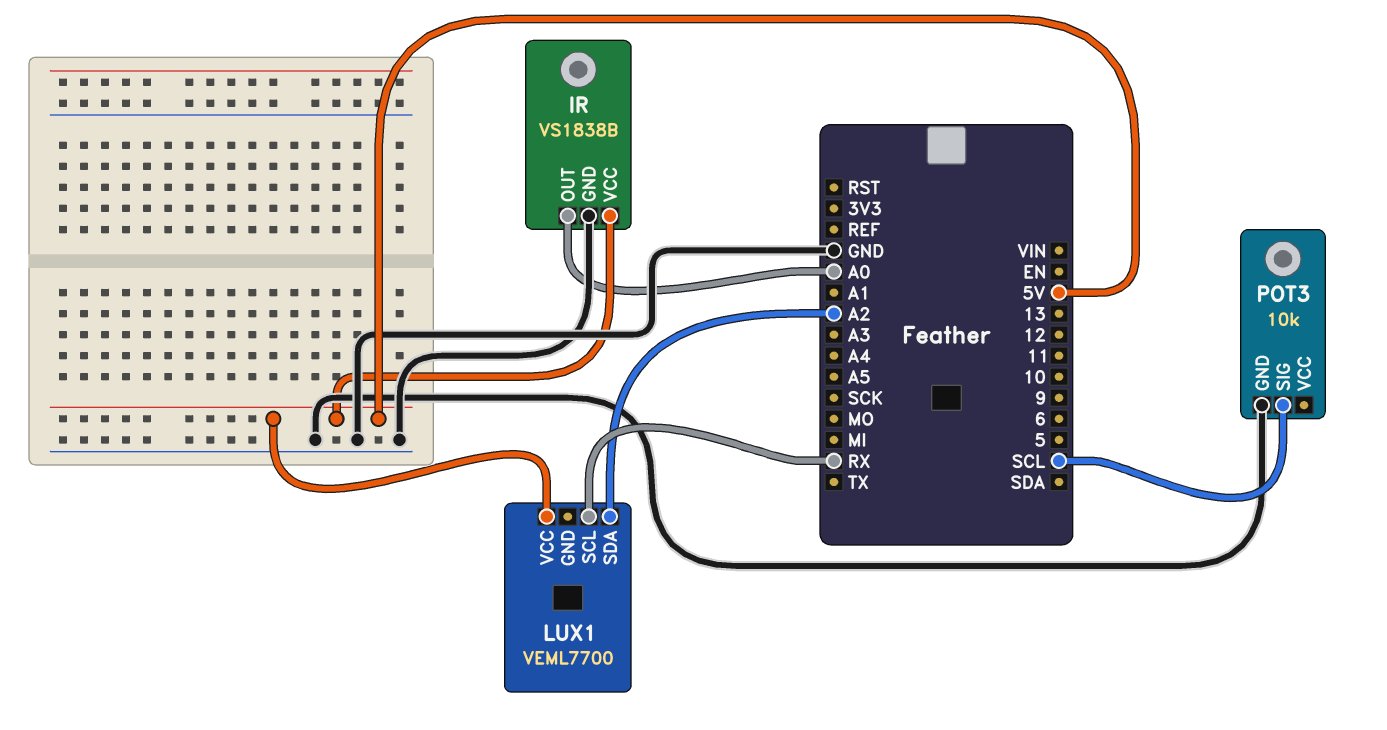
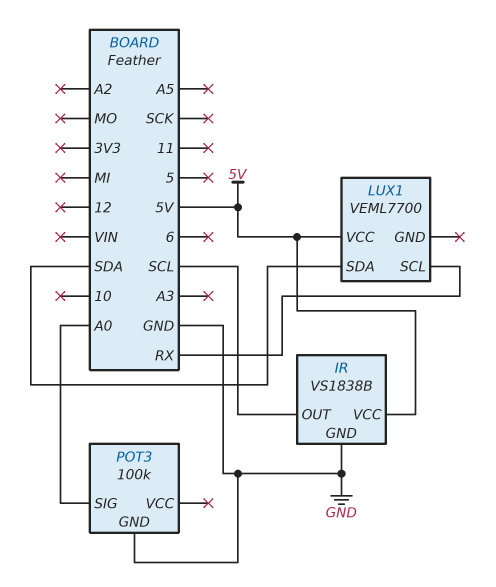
IR pin OUT: A0 -> SCL
LUX1 pin SDA: A2 -> SDA
POT3: 10k -> 100k
POT3 pin SIG: SCL -> A0

